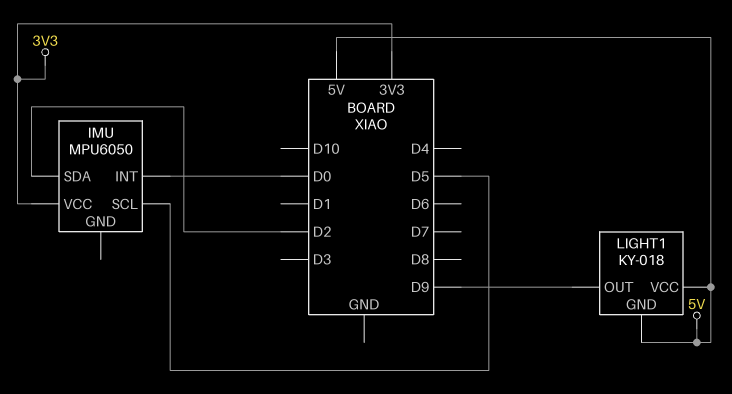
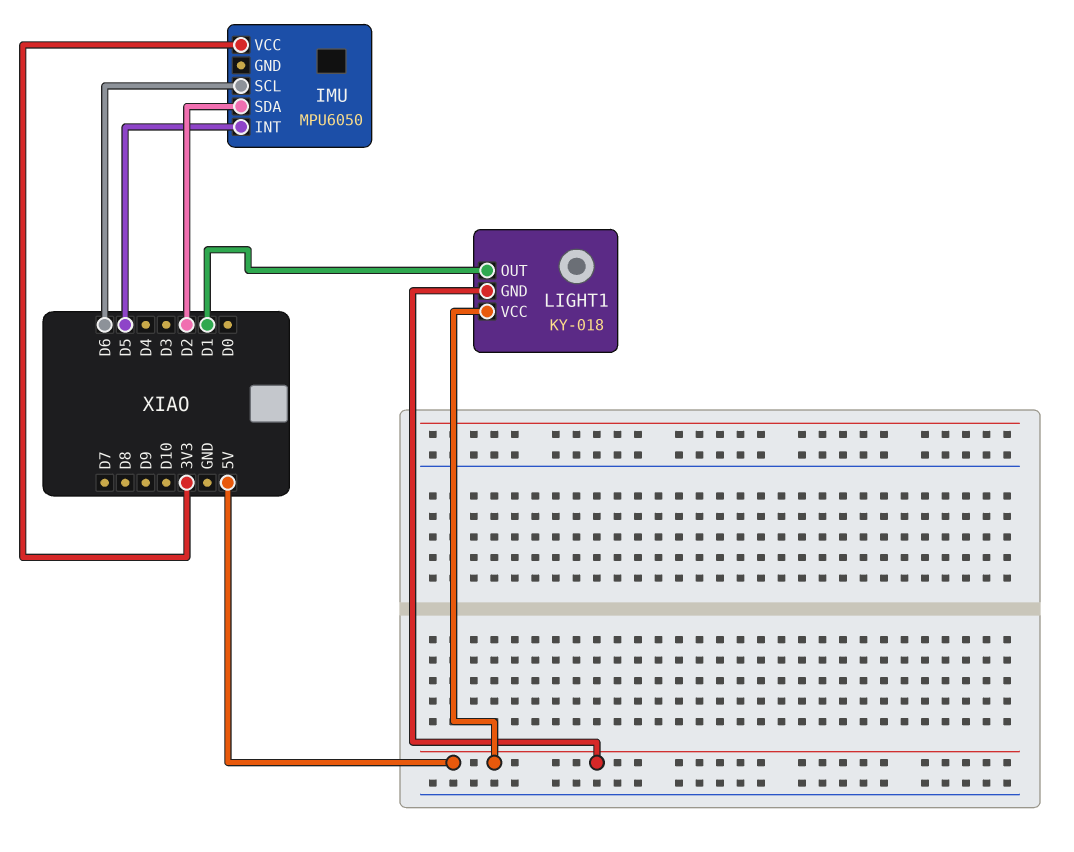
IMU pin INT: D0 -> D5
IMU pin SCL: D5 -> D6
LIGHT1 pin OUT: D9 -> D1

